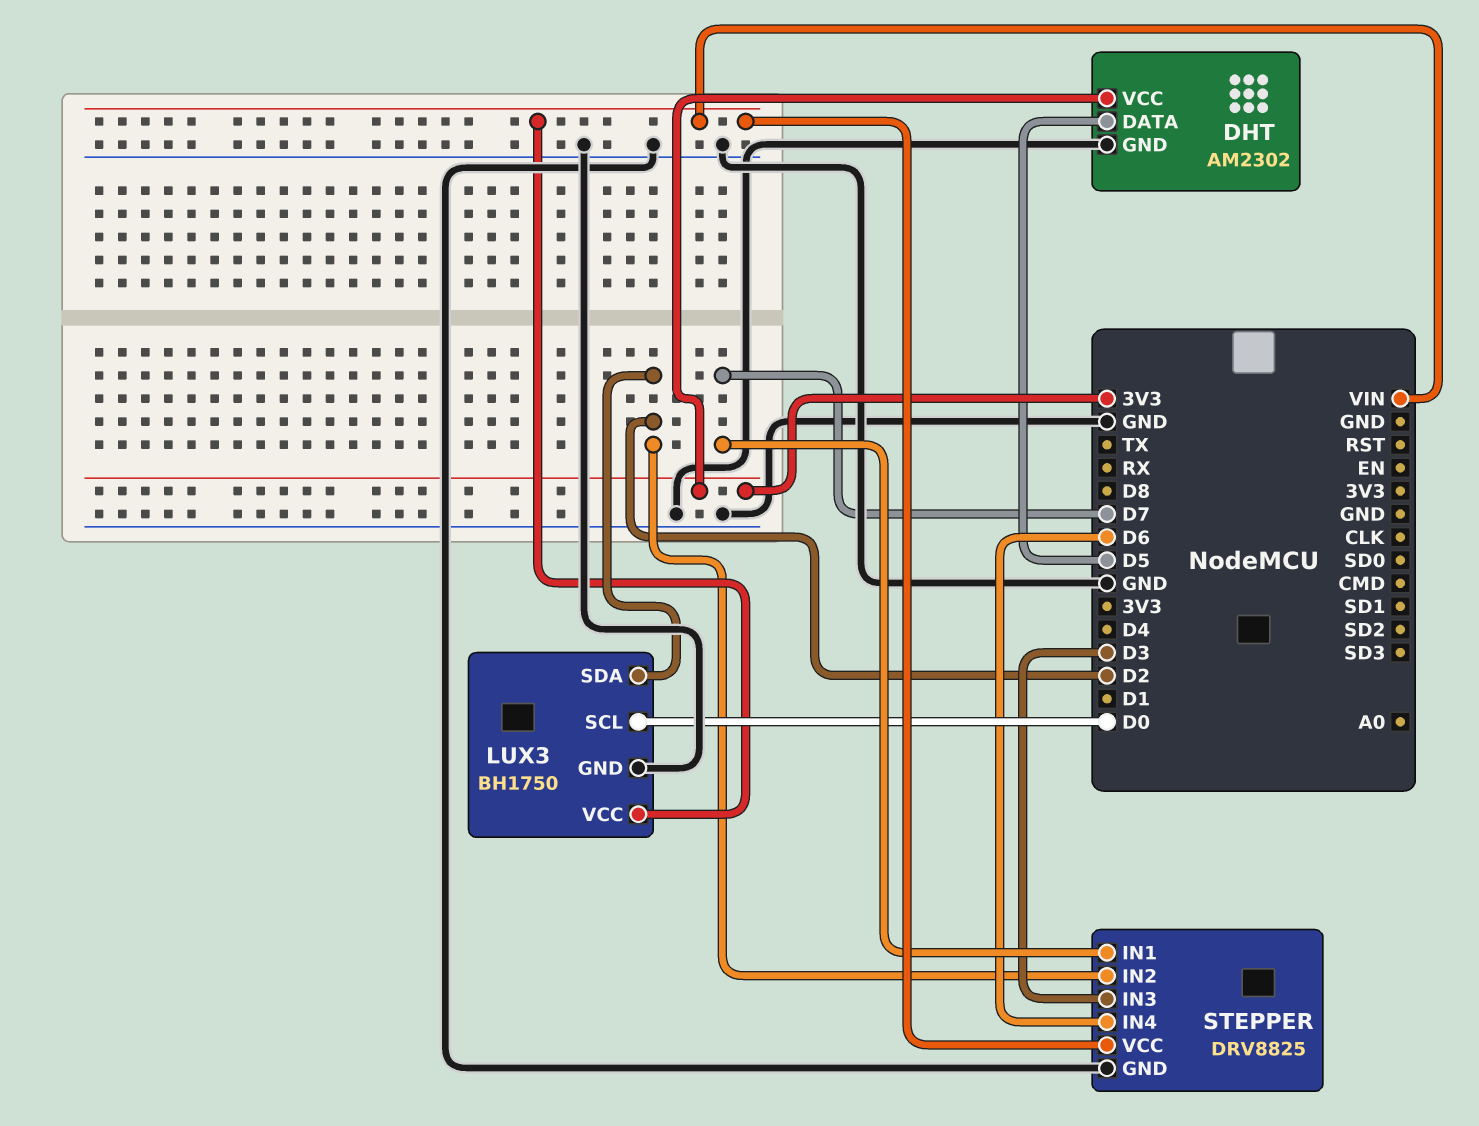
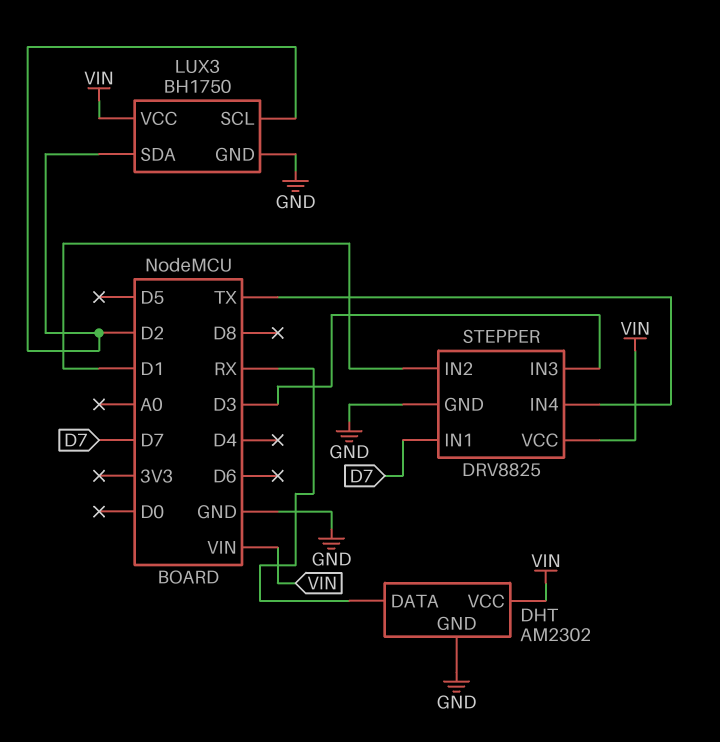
DHT pin DATA: D5 -> RX
DHT pin VCC: 3V3 -> VIN
LUX3 pin SCL: D0 -> D2
STEPPER pin IN2: D2 -> D1
STEPPER pin IN4: D6 -> TX

